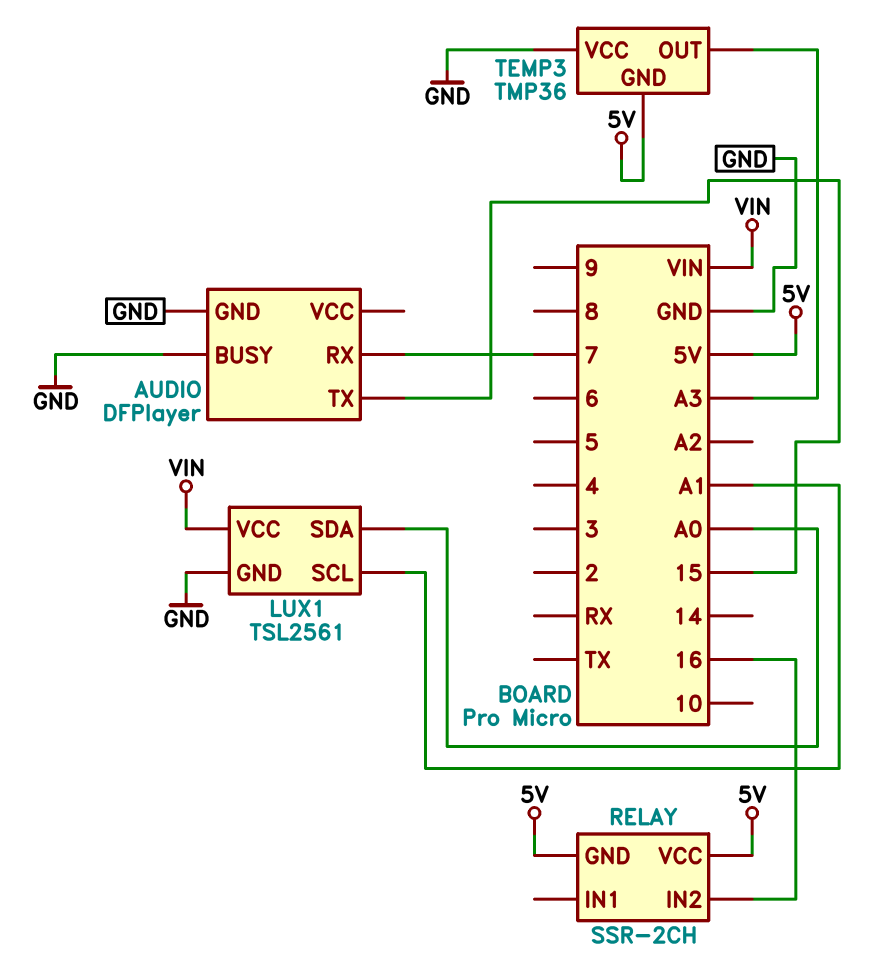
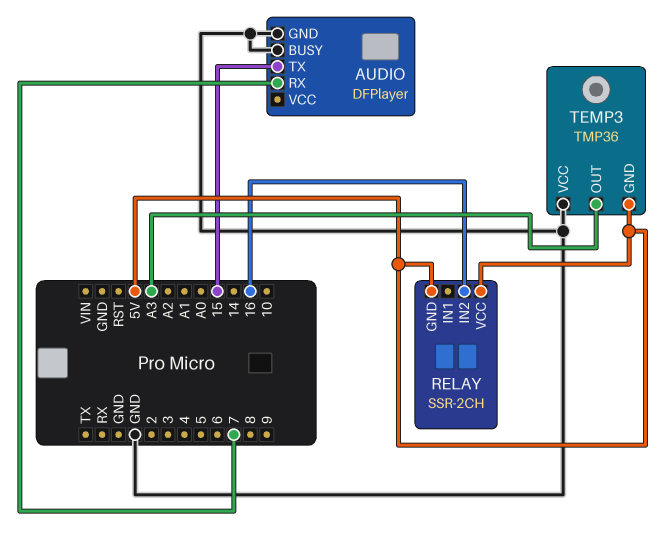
LUX1: TSL2561 -> none
LUX1 pin GND: GND -> none
LUX1 pin SCL: A1 -> none
LUX1 pin SDA: A0 -> none
LUX1 pin VCC: VIN -> none

